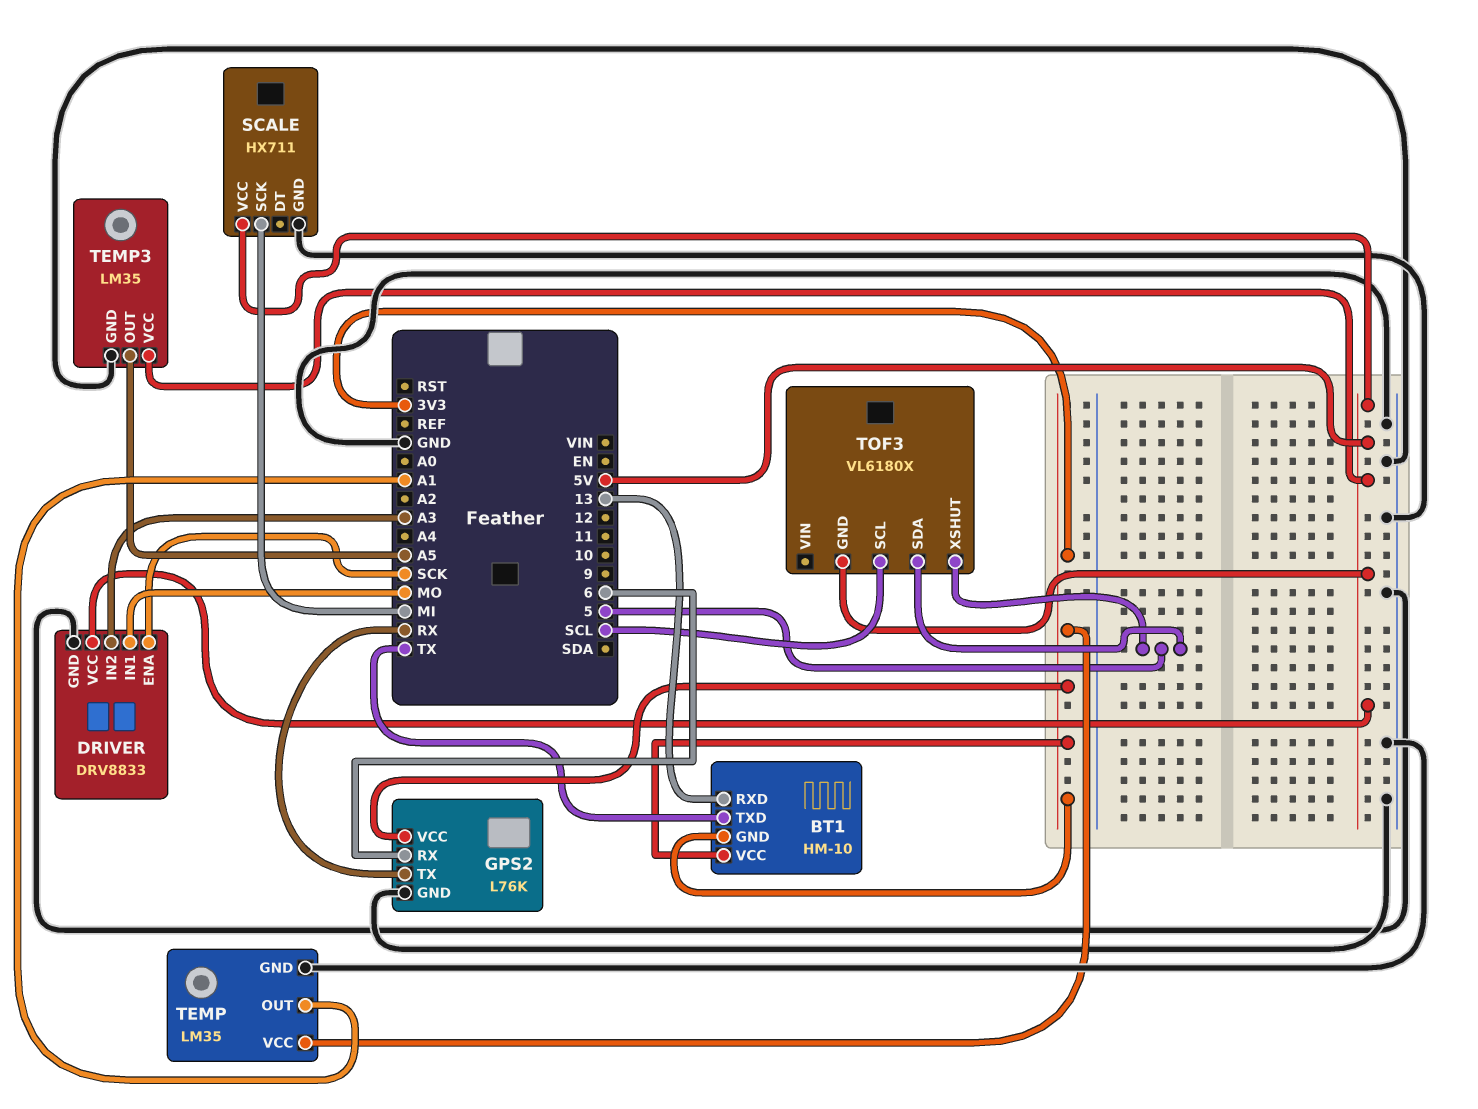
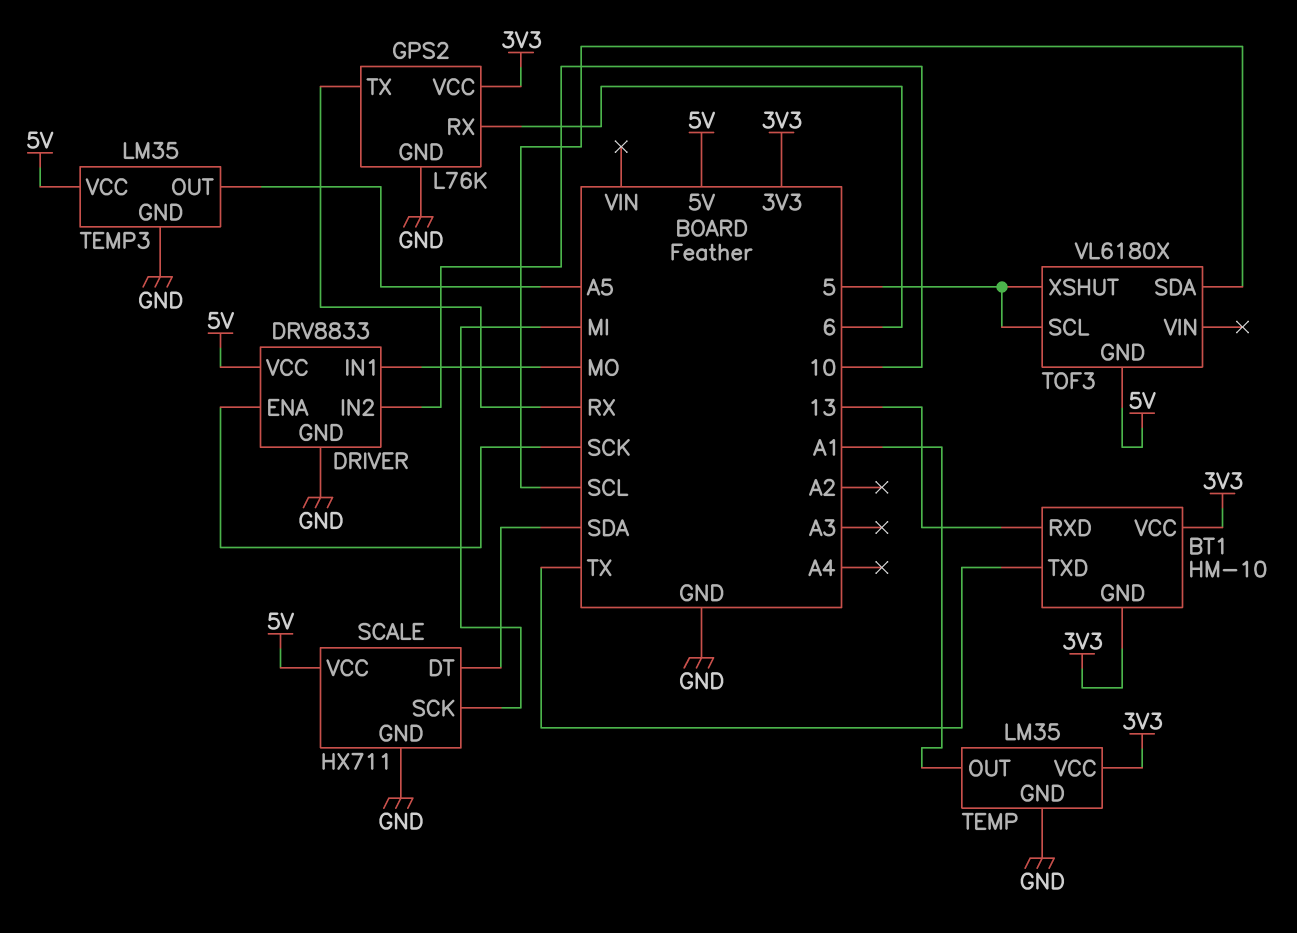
DRIVER pin IN2: A3 -> 10
SCALE pin DT: none -> SDA
TOF3 pin SCL: SCL -> 5
TOF3 pin SDA: 5 -> SCL

